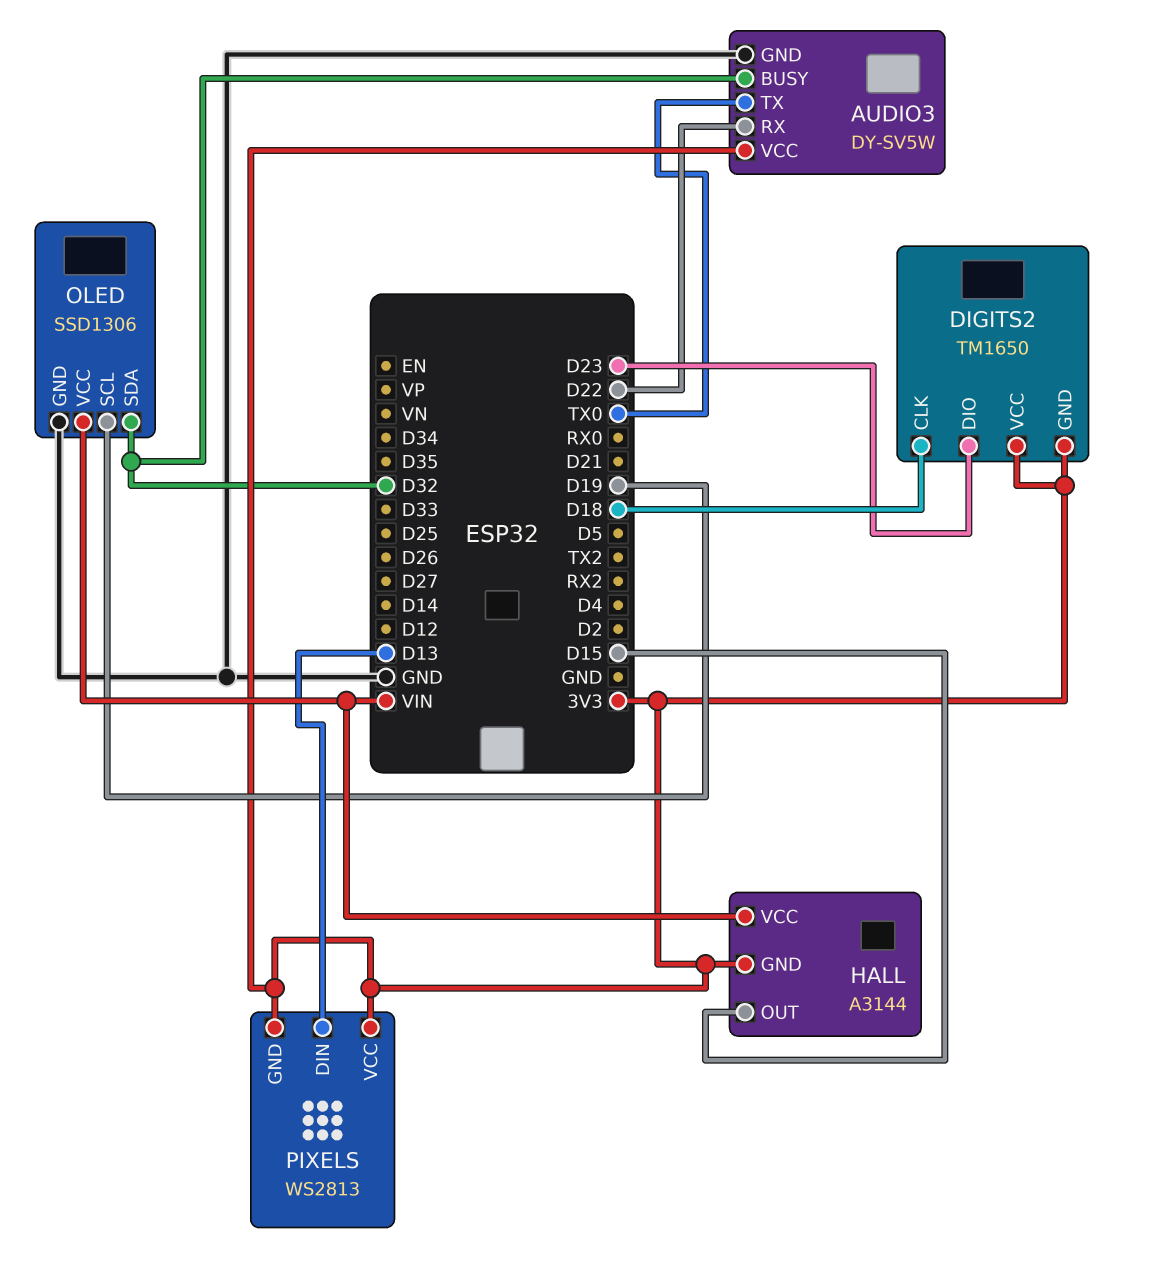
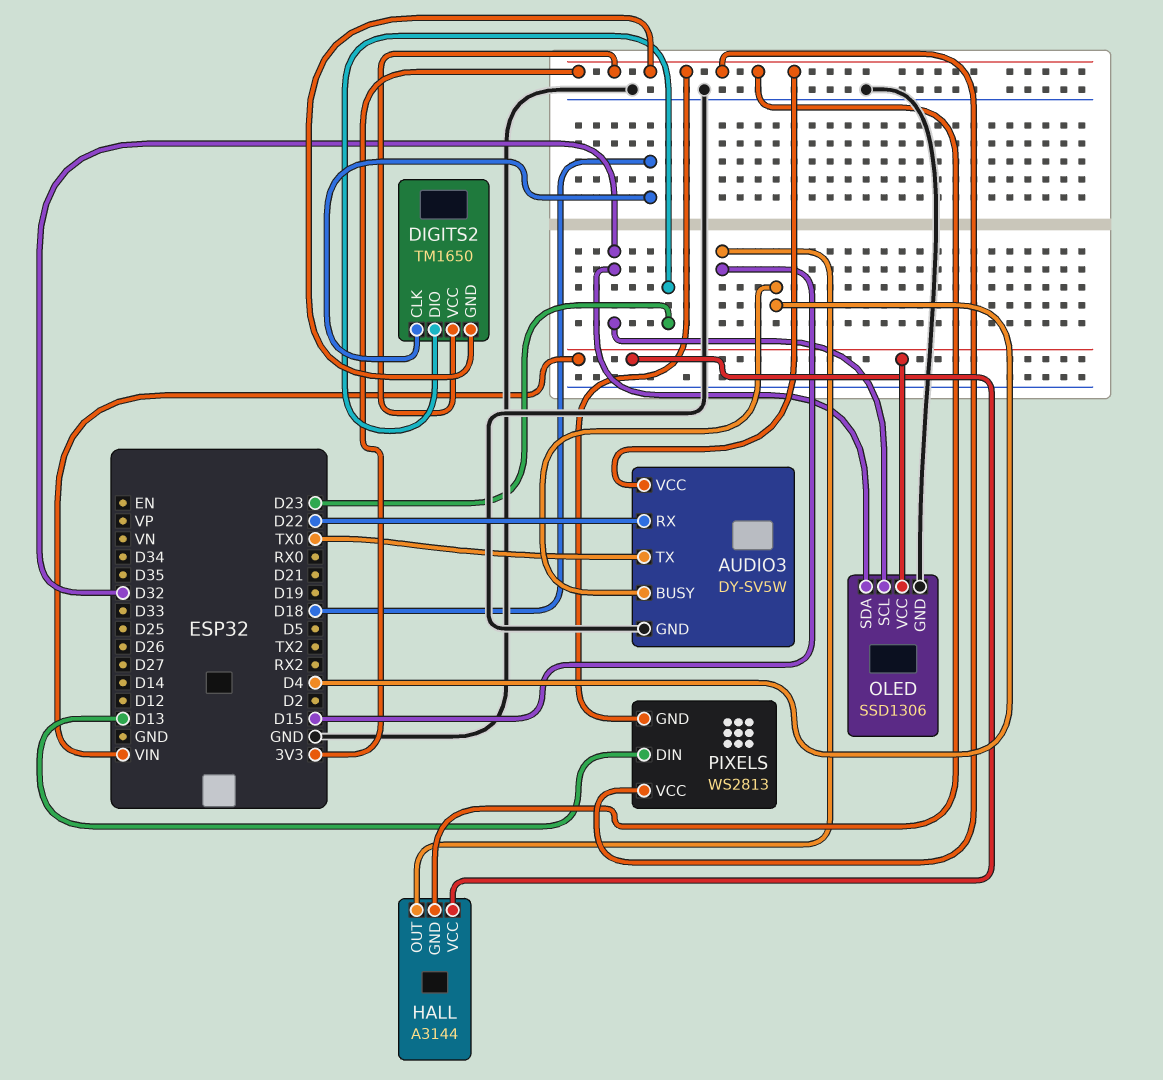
AUDIO3 pin BUSY: D32 -> D4
OLED pin SCL: D19 -> D32

